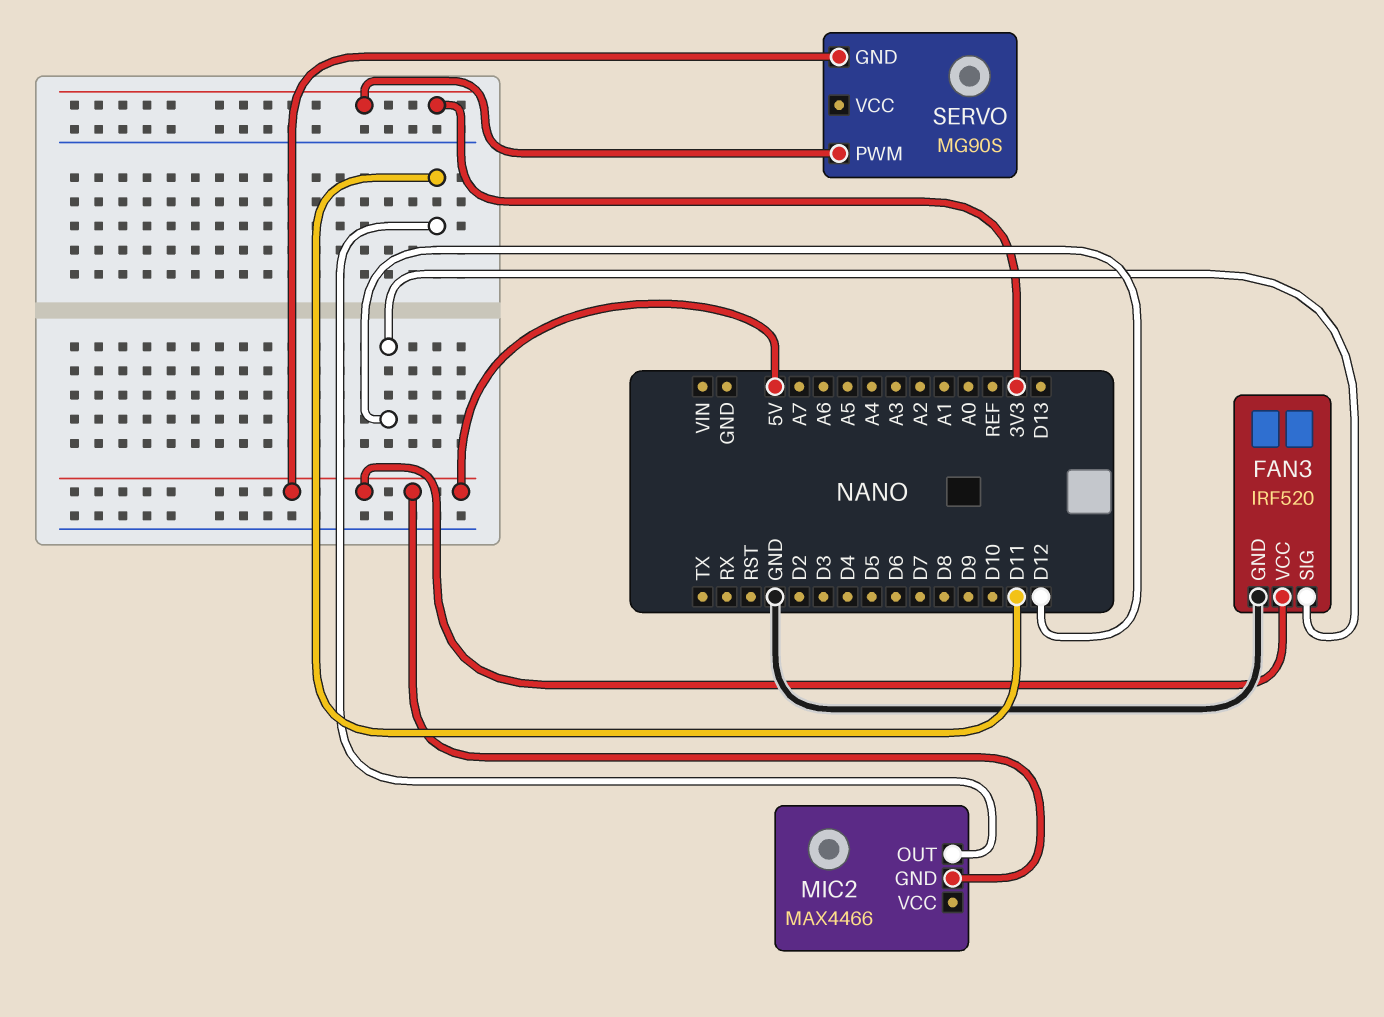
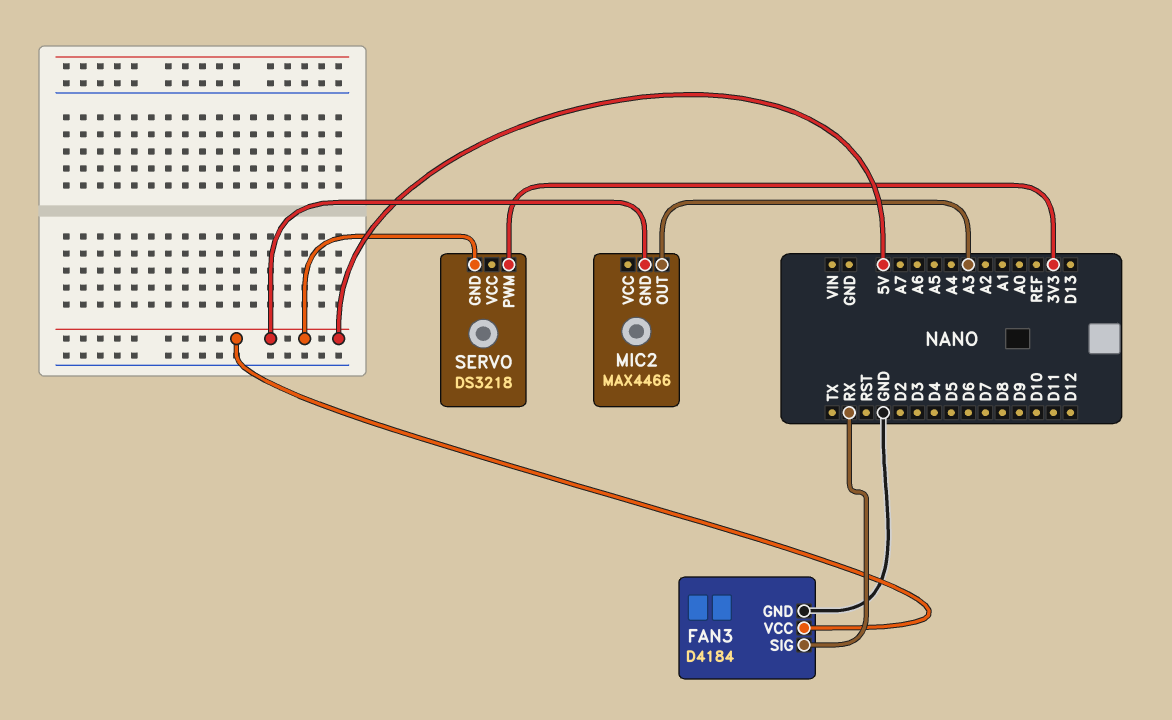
FAN3: IRF520 -> D4184
FAN3 pin SIG: D12 -> RX
MIC2 pin OUT: D11 -> A3
SERVO: MG90S -> DS3218

